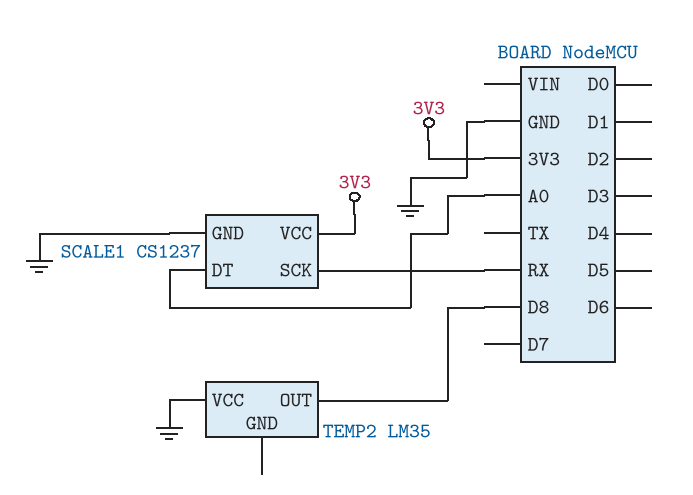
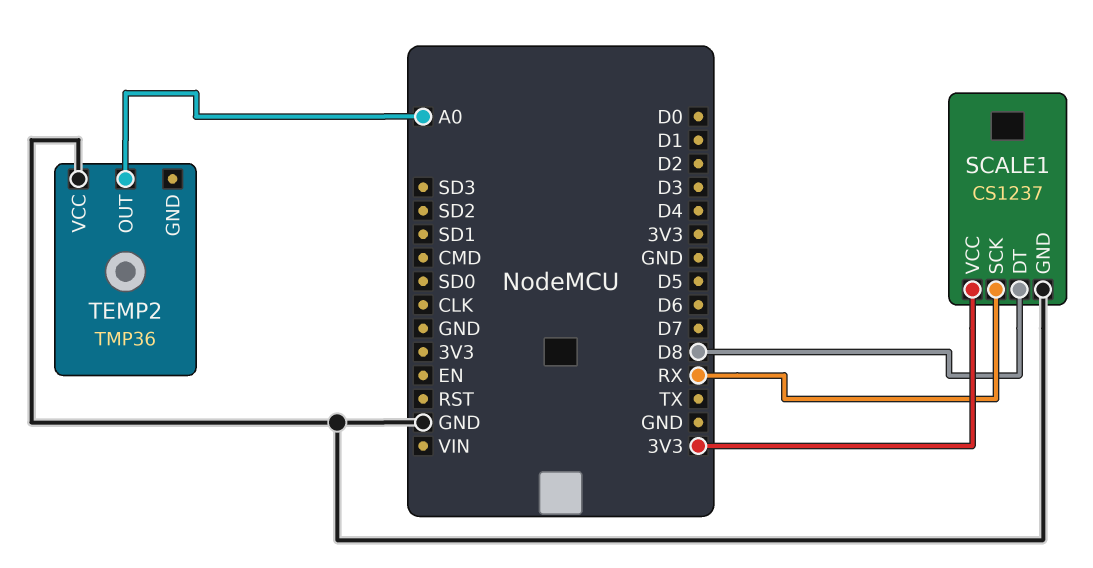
SCALE1 pin DT: A0 -> D8
TEMP2: LM35 -> TMP36
TEMP2 pin OUT: D8 -> A0

